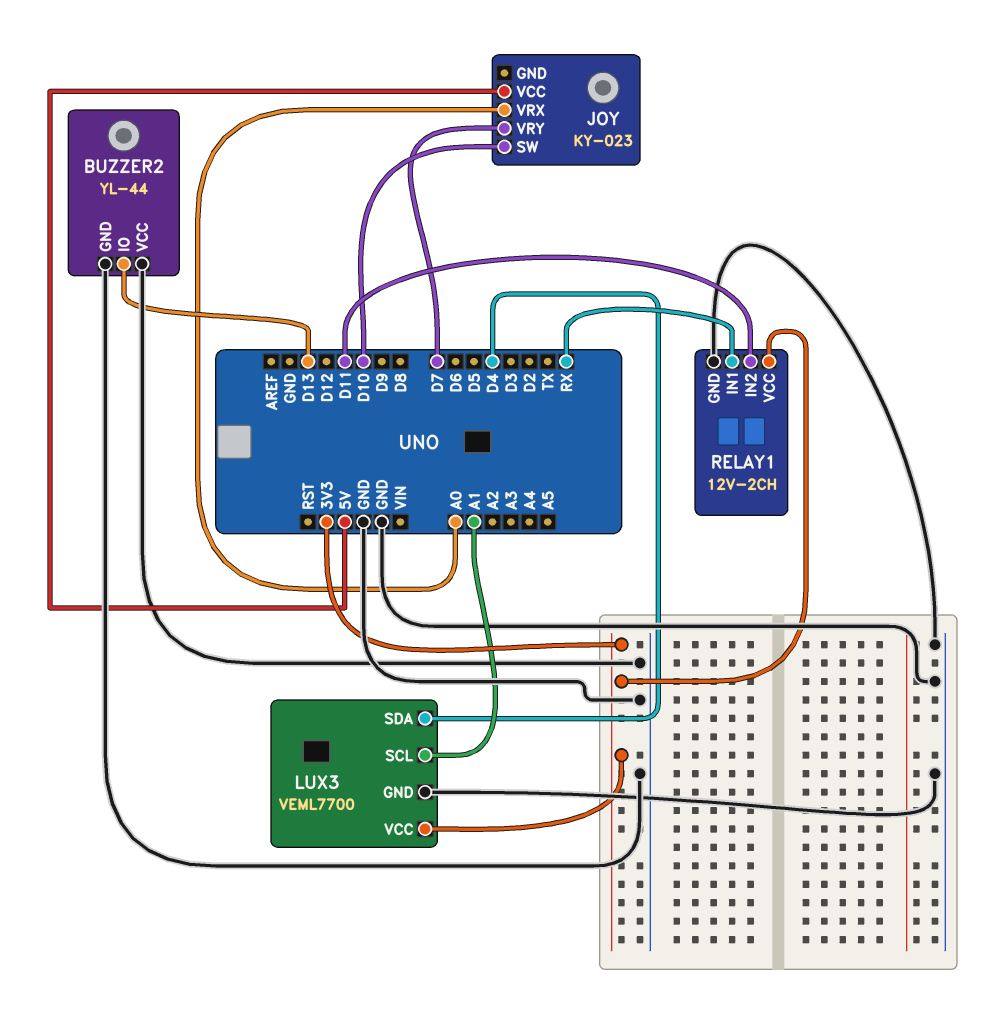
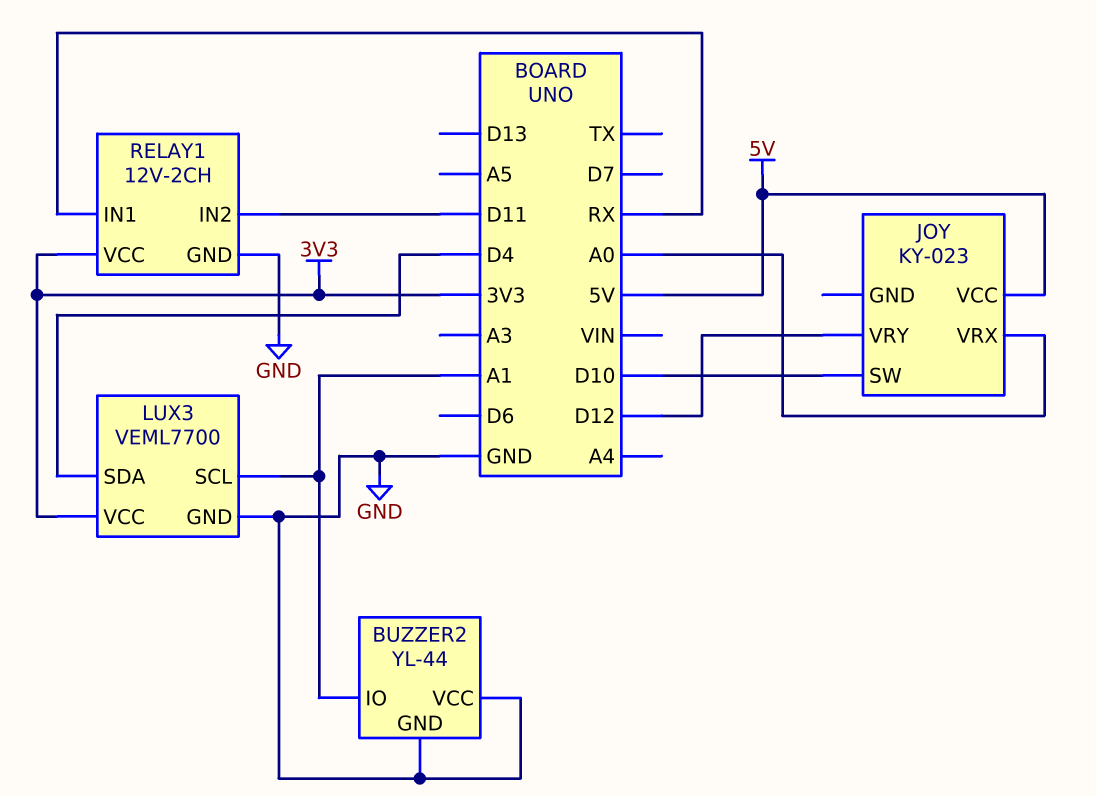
BUZZER2 pin IO: D13 -> A1
JOY pin VRY: D7 -> D12

